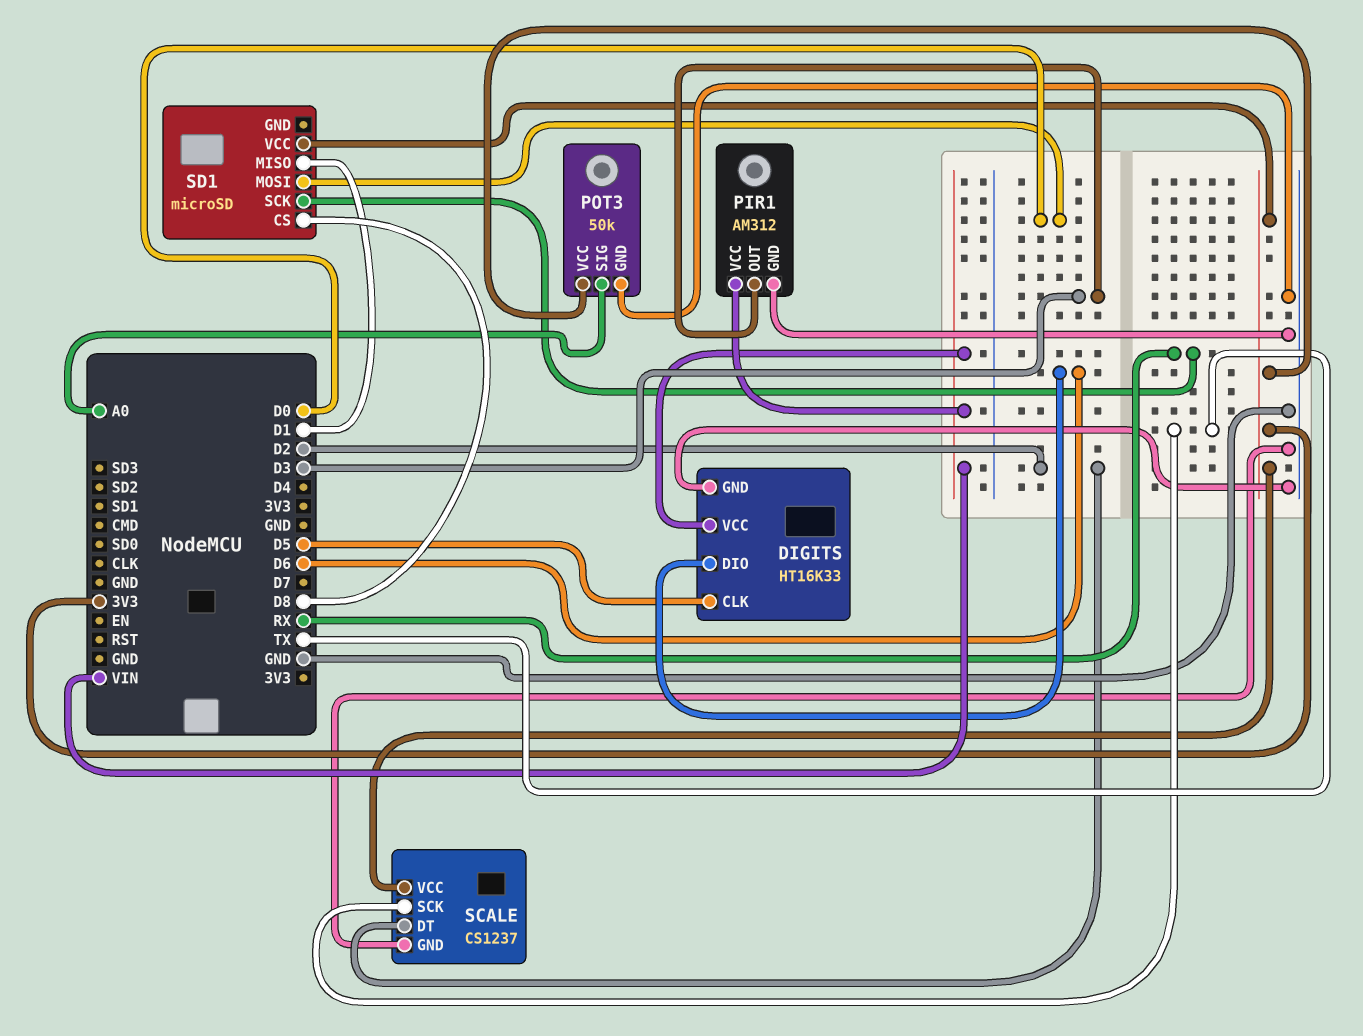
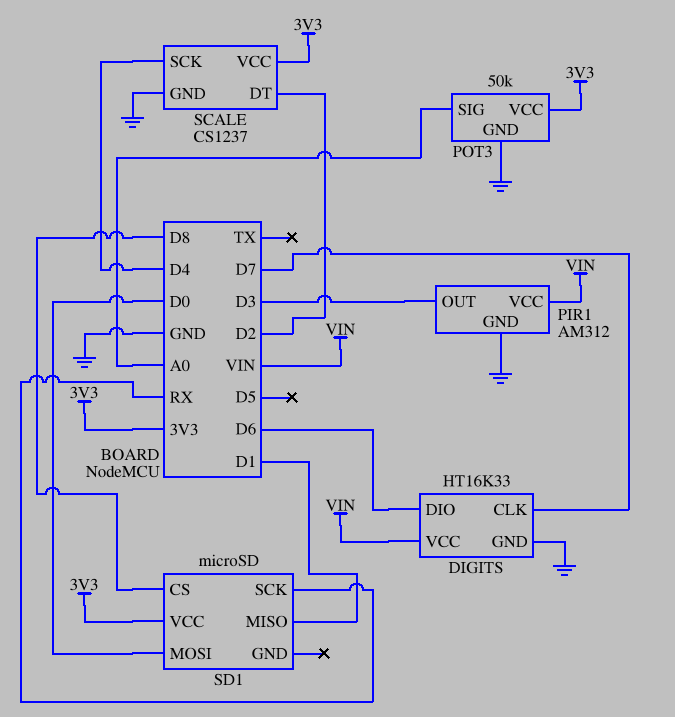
DIGITS pin CLK: D5 -> D7
SCALE pin SCK: TX -> D4

